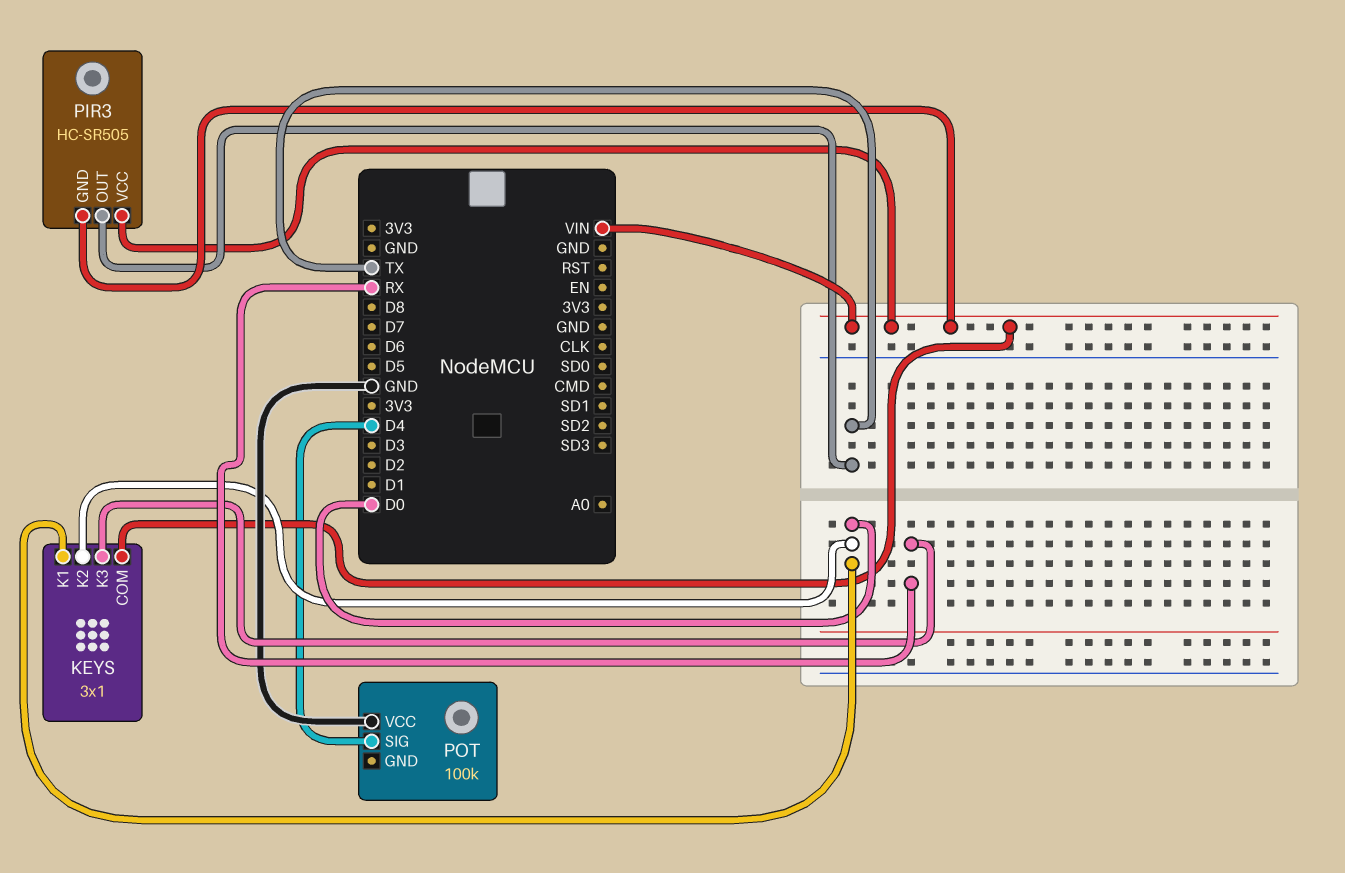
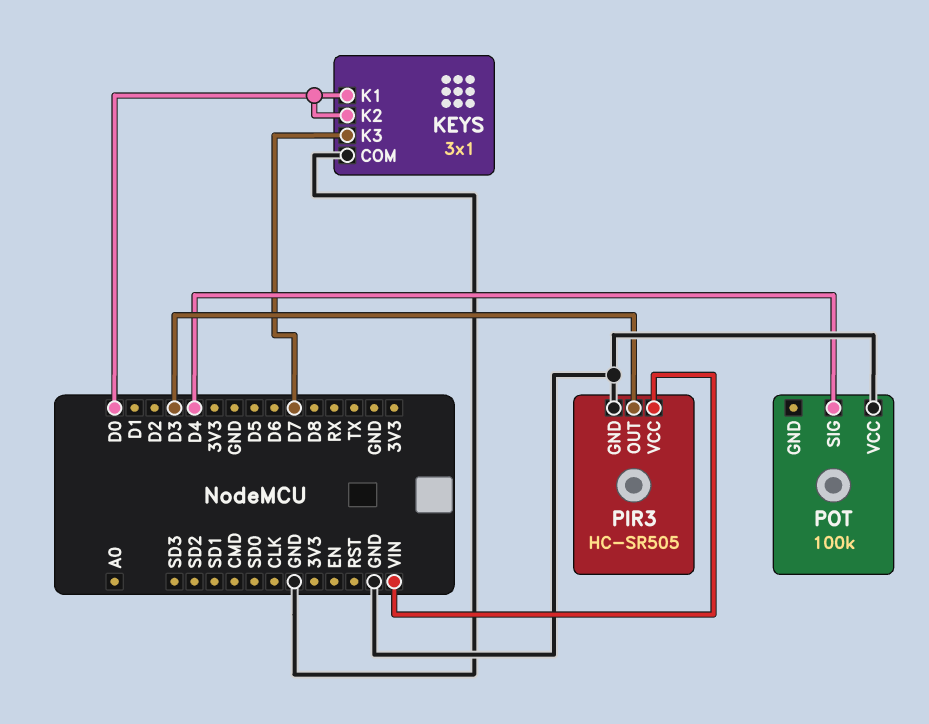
KEYS pin COM: VIN -> GND
KEYS pin K3: RX -> D7
PIR3 pin GND: VIN -> GND
PIR3 pin OUT: TX -> D3

